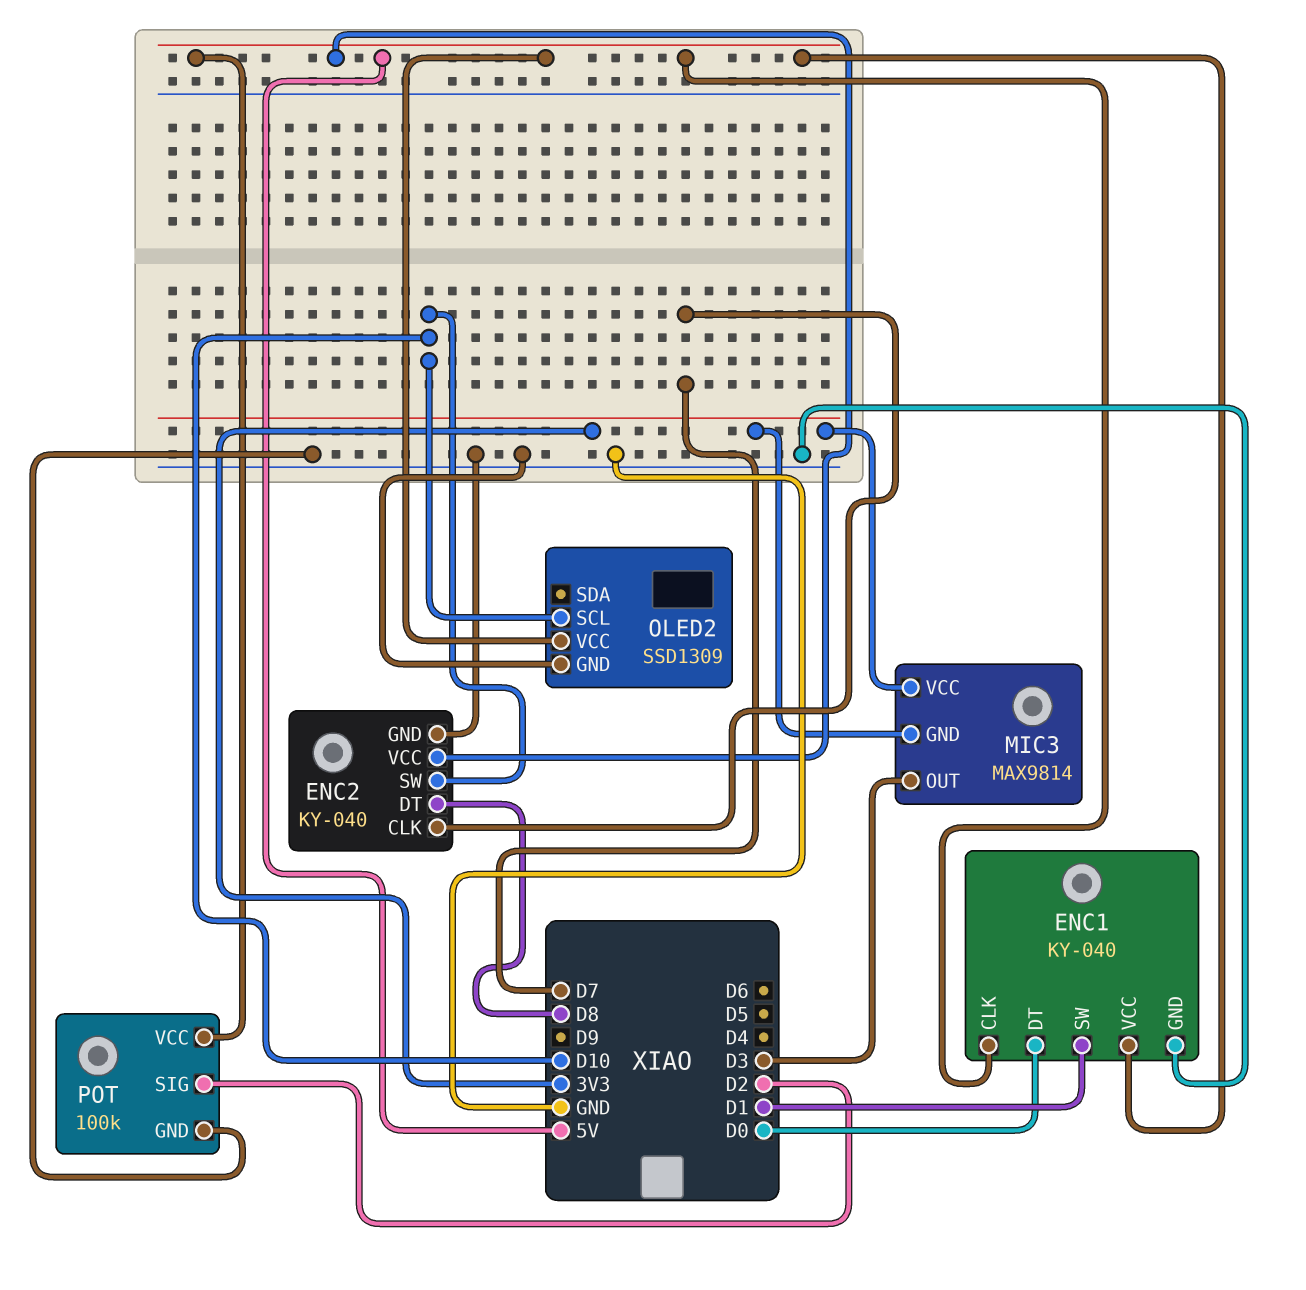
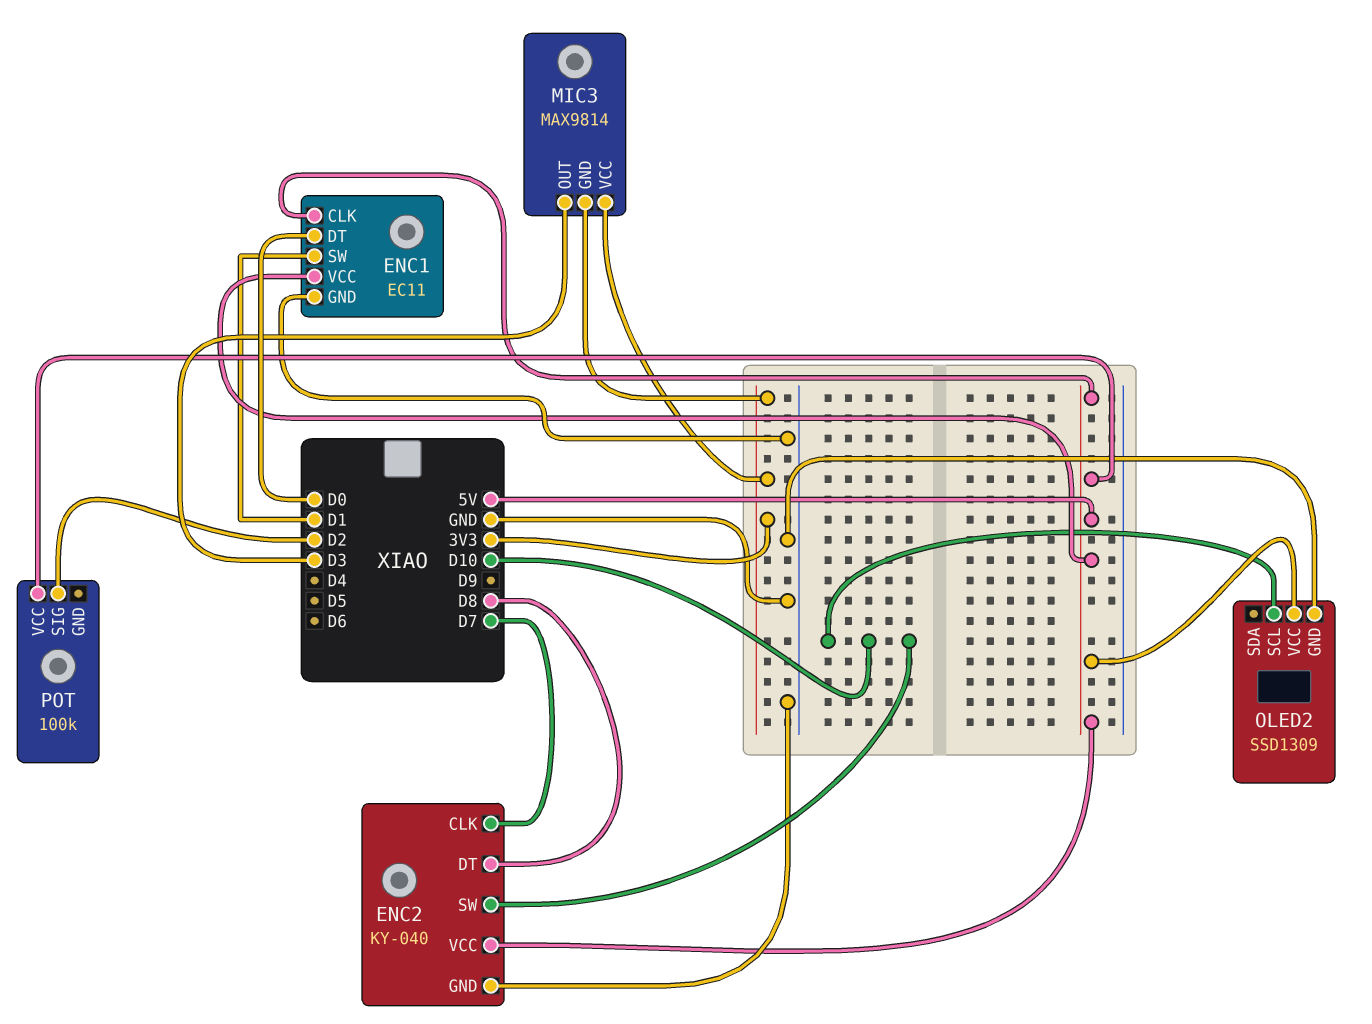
ENC1: KY-040 -> EC11
POT pin GND: GND -> none

